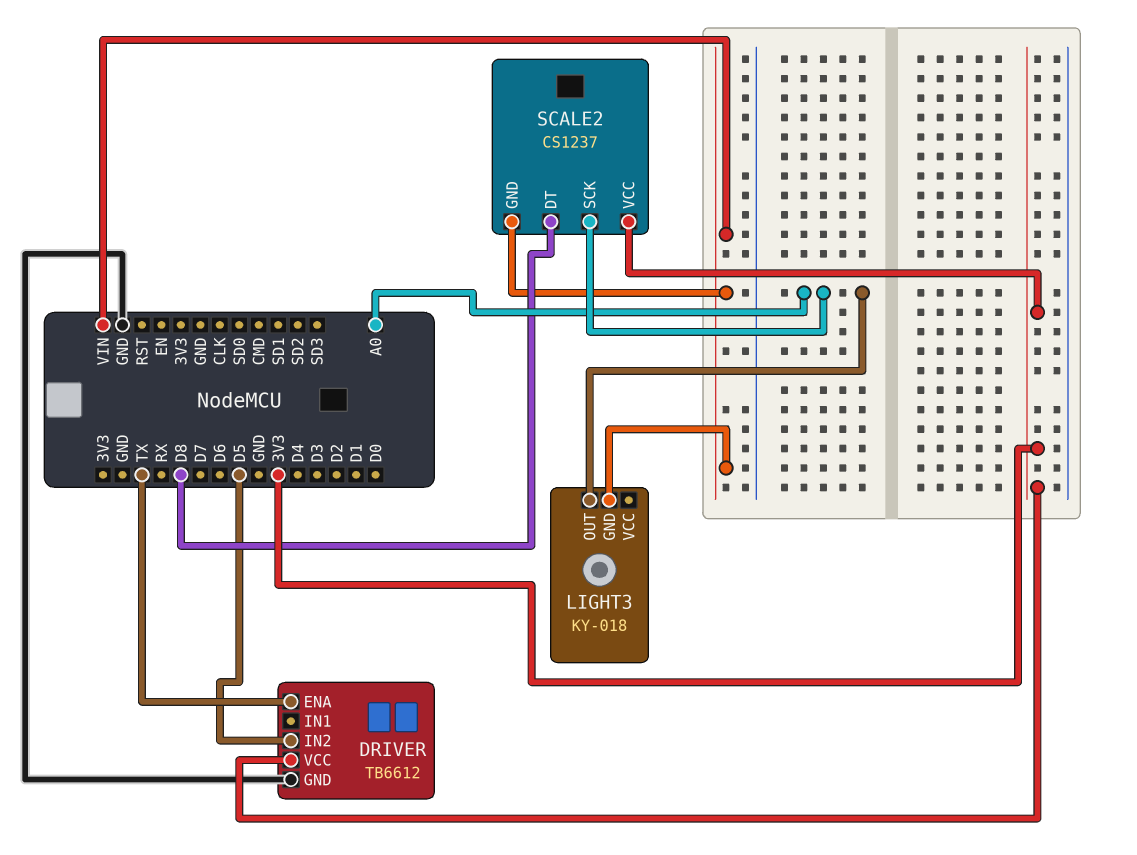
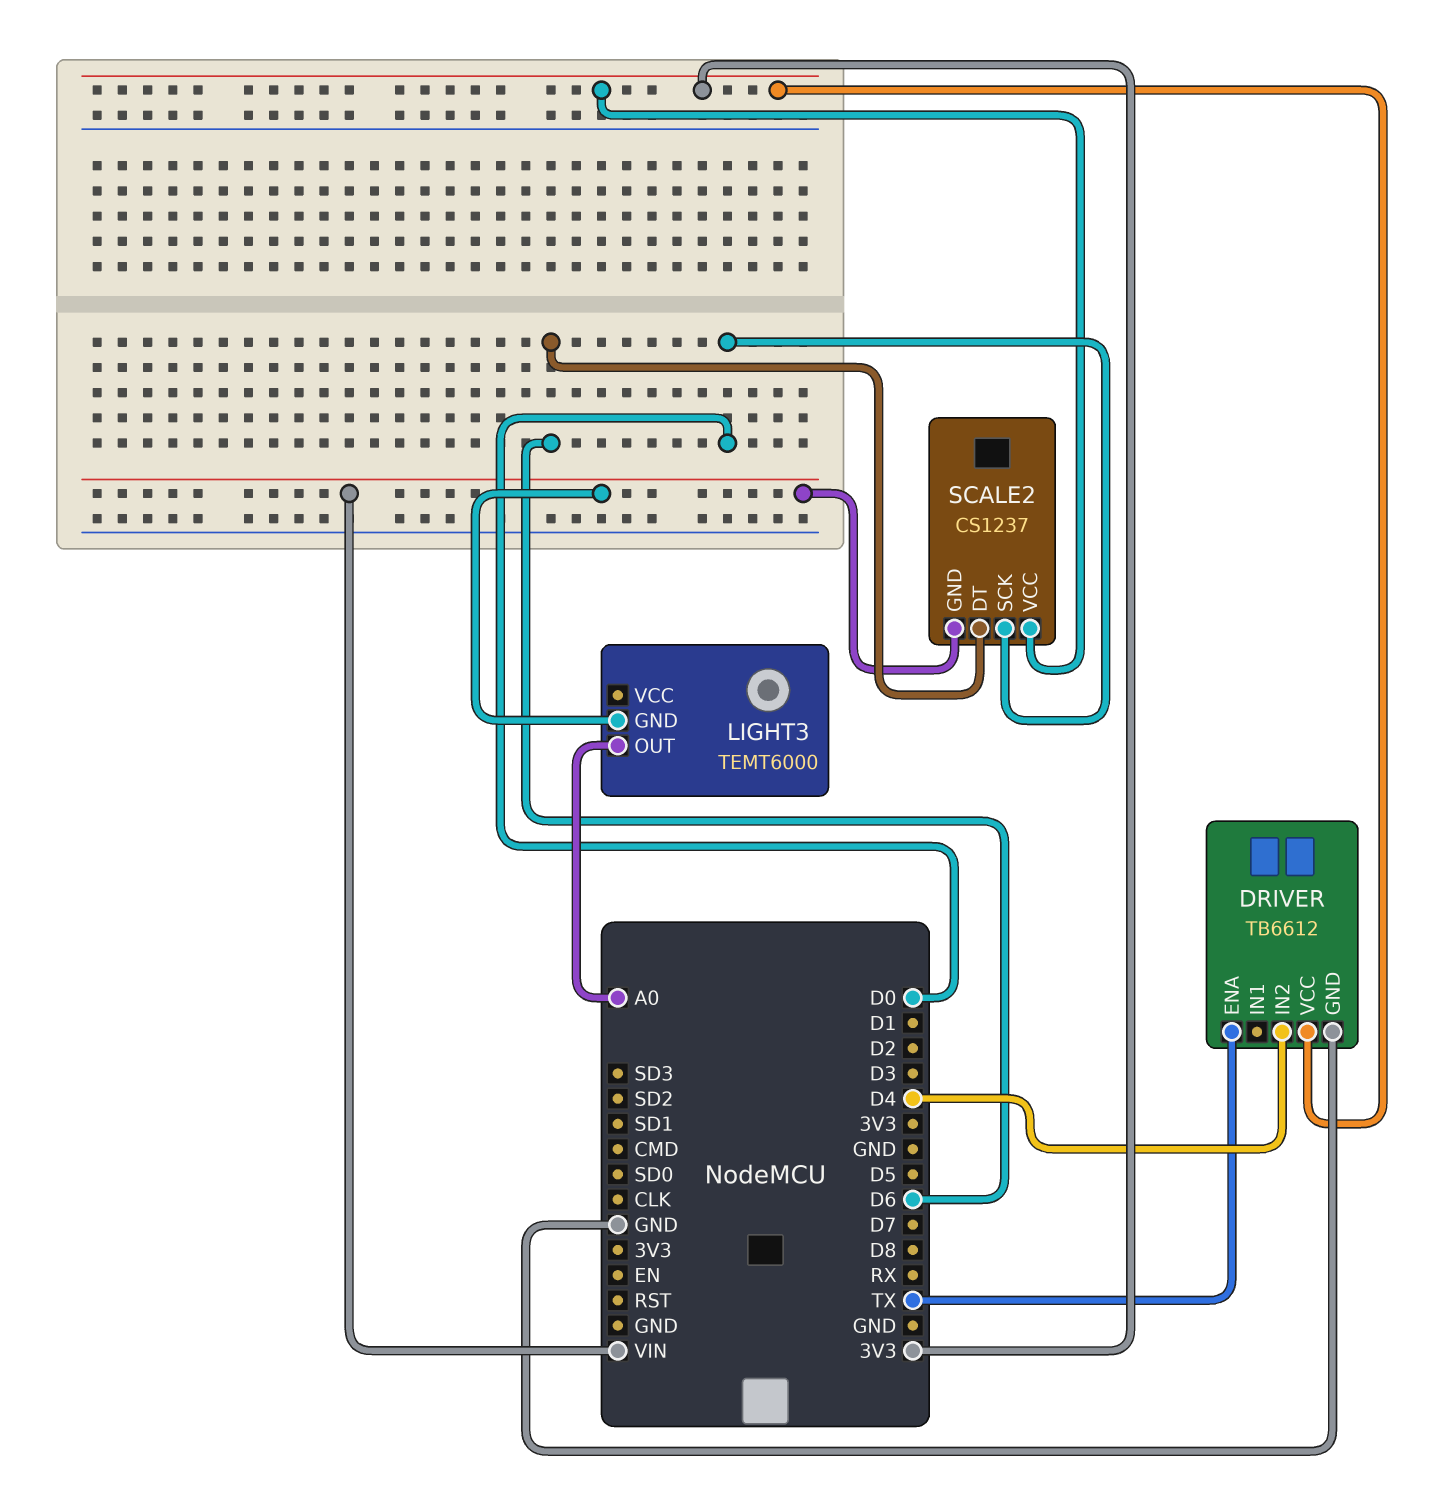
DRIVER pin IN2: D5 -> D4
LIGHT3: KY-018 -> TEMT6000
SCALE2 pin DT: D8 -> D6
SCALE2 pin SCK: A0 -> D0

